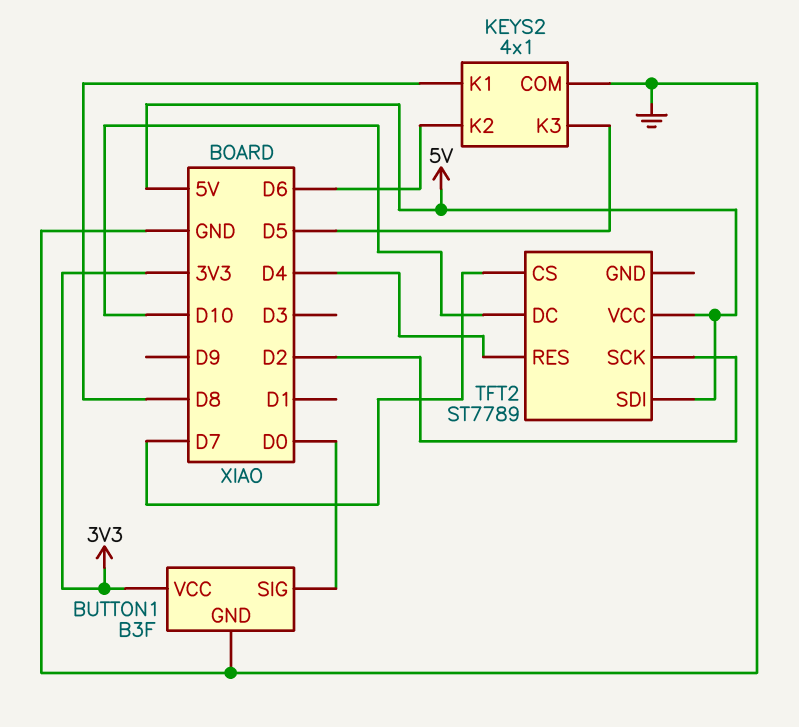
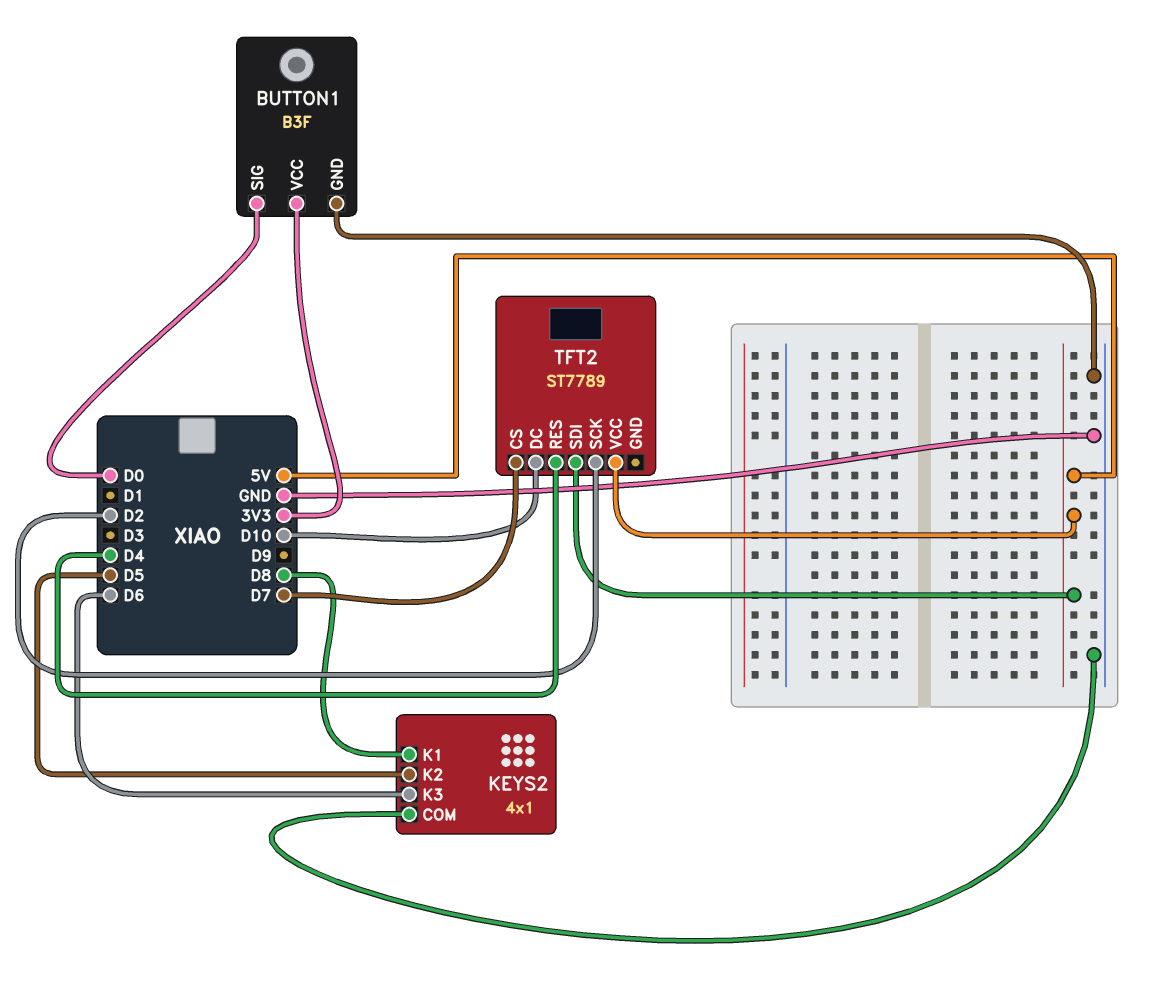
KEYS2 pin K2: D6 -> D5
KEYS2 pin K3: D5 -> D6

